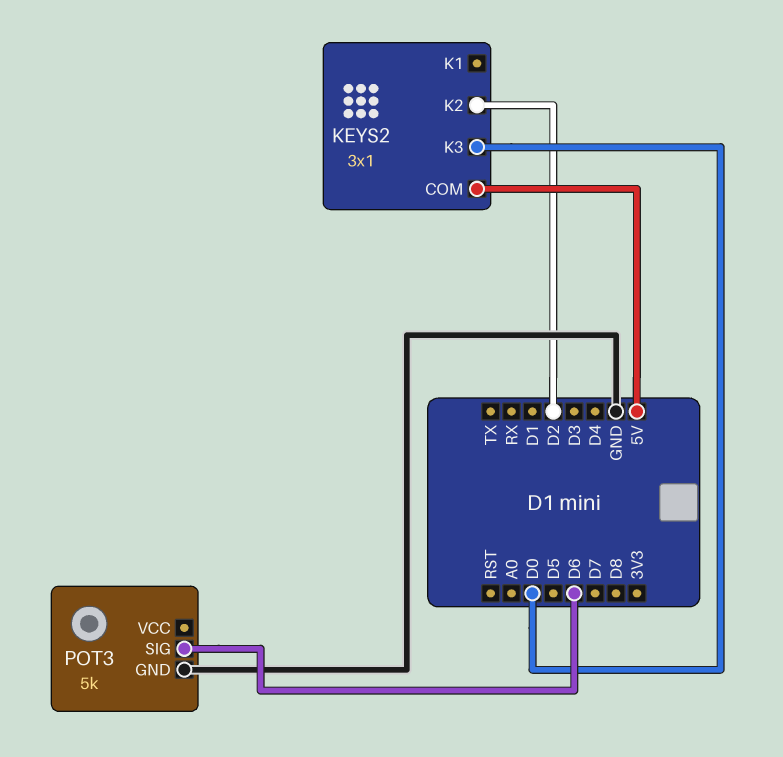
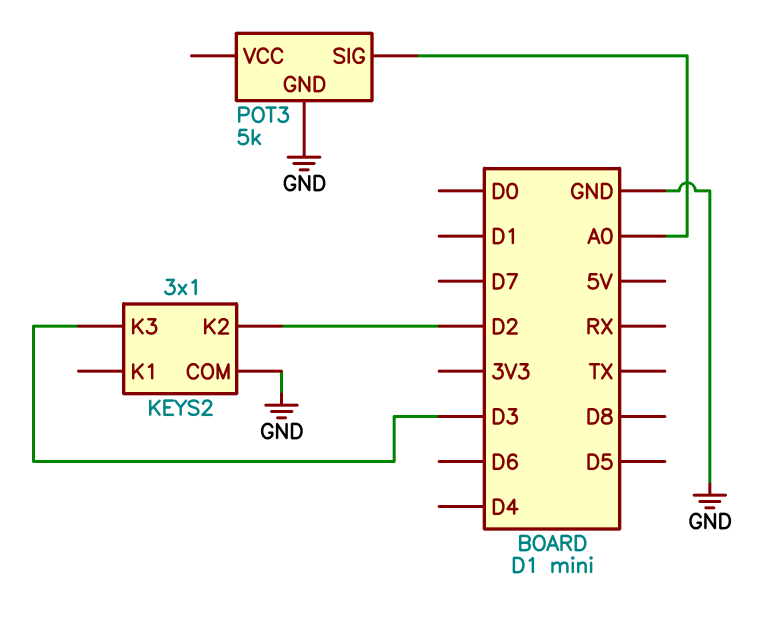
KEYS2 pin COM: 5V -> GND
KEYS2 pin K3: D0 -> D3
POT3 pin SIG: D6 -> A0

